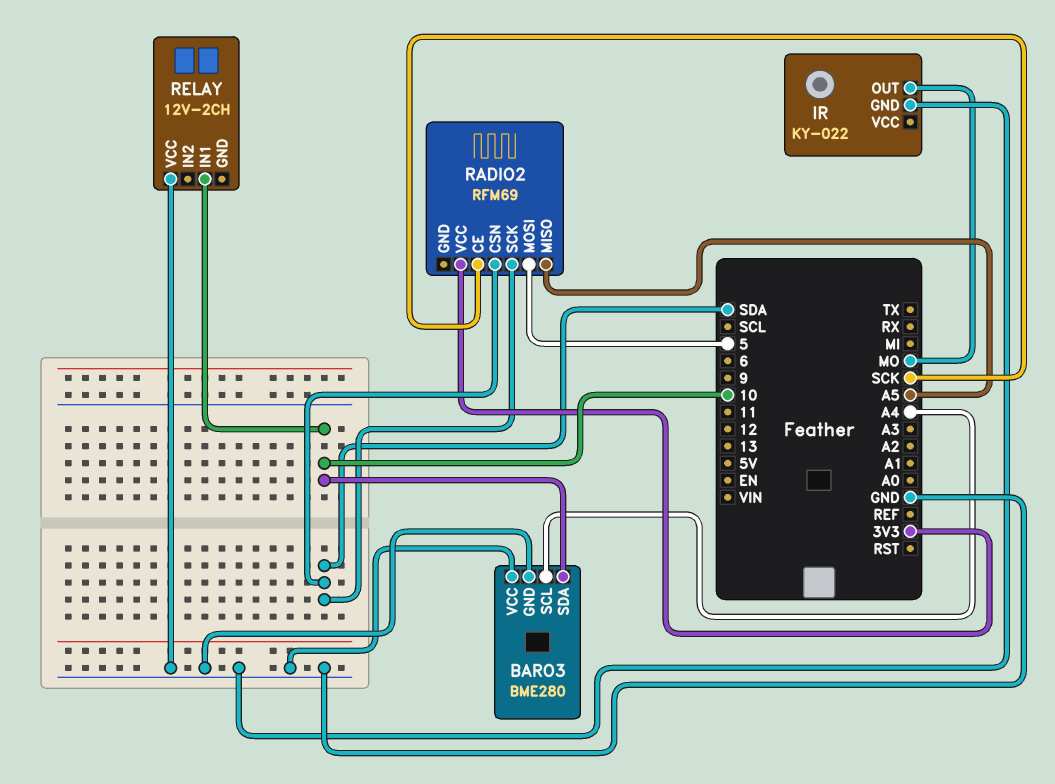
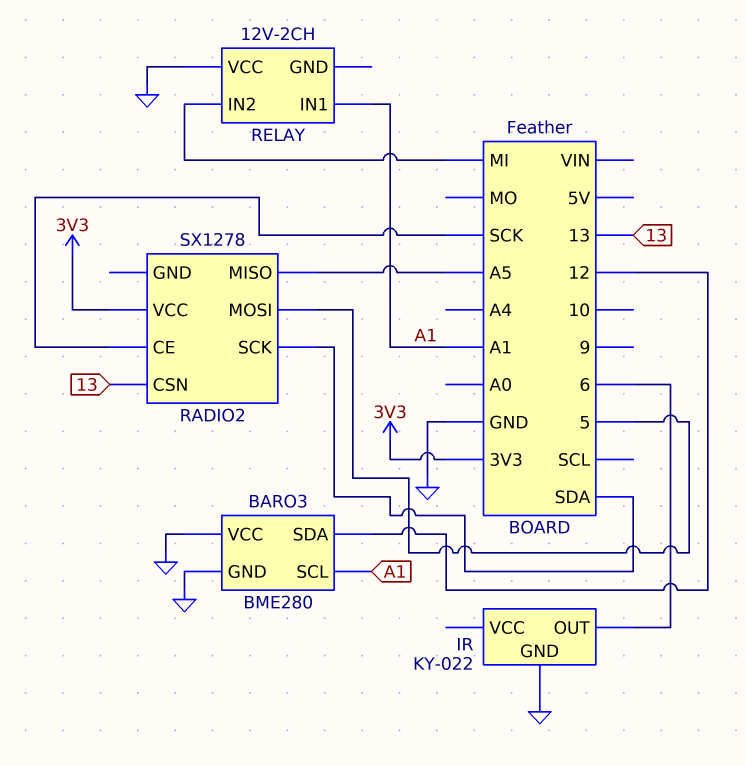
BARO3 pin SCL: A4 -> A1
BARO3 pin SDA: 10 -> 12
IR pin OUT: MO -> 6
RADIO2: RFM69 -> SX1278
RADIO2 pin CSN: SDA -> 13
RELAY pin IN1: 10 -> A1
RELAY pin IN2: none -> MI

